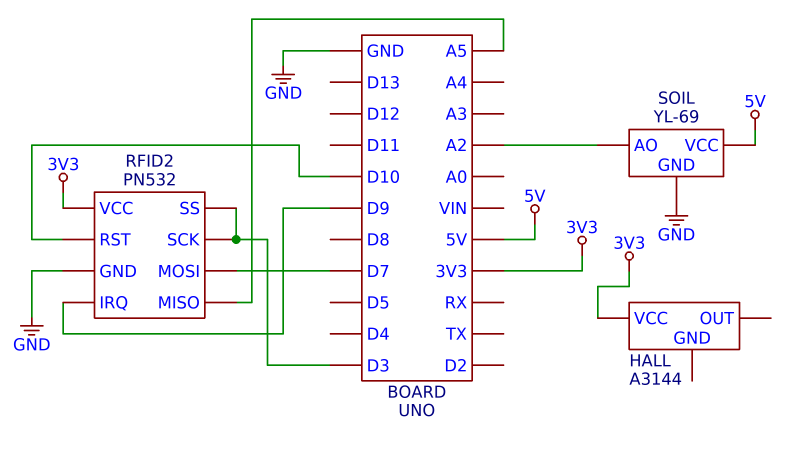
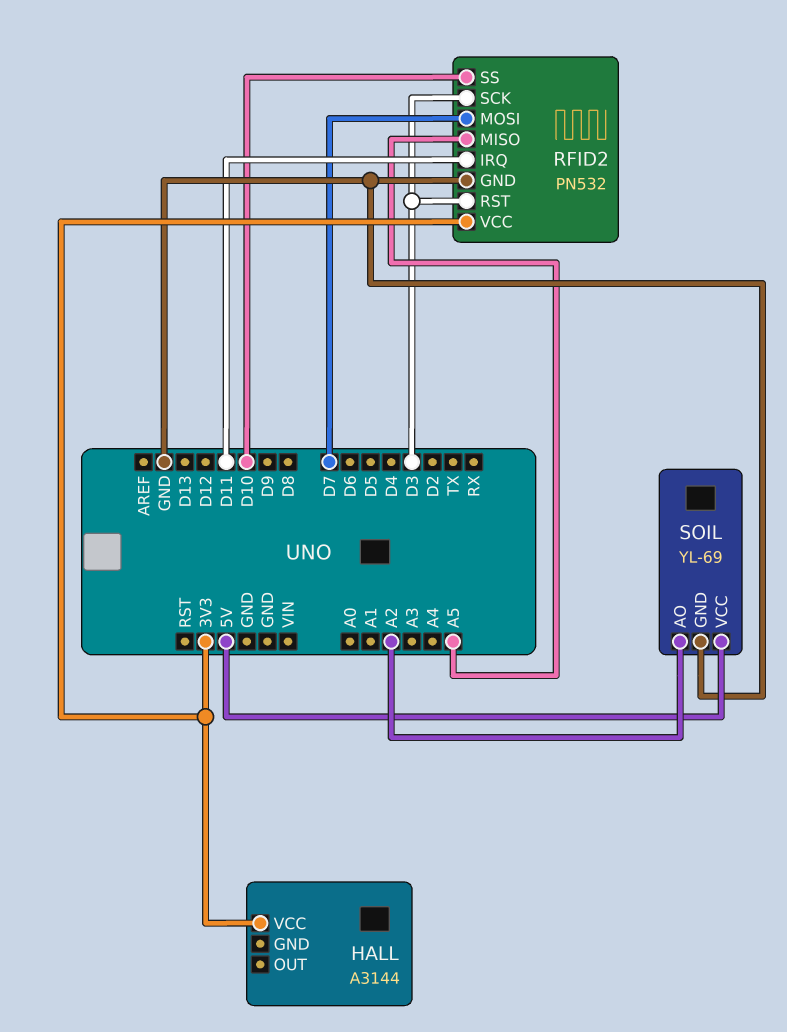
RFID2 pin IRQ: D9 -> D11
RFID2 pin RST: D10 -> D3
RFID2 pin SS: D3 -> D10

